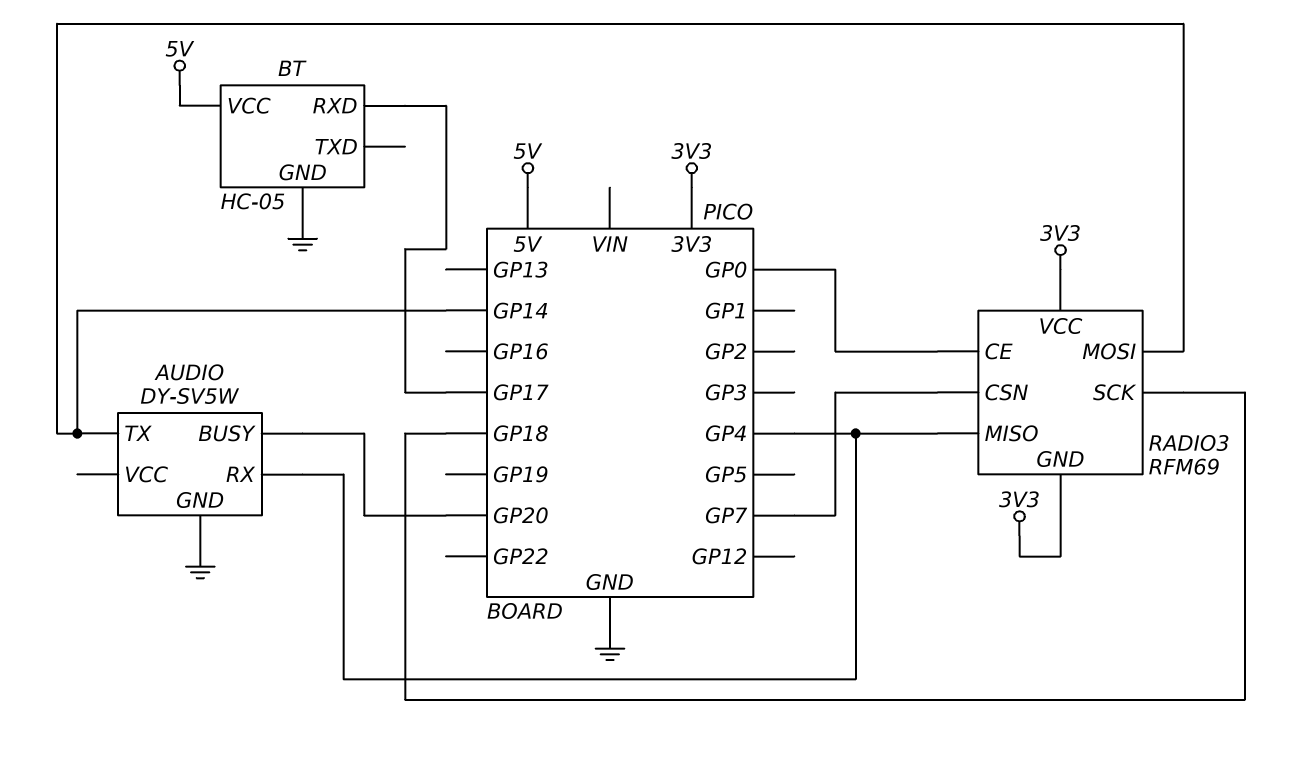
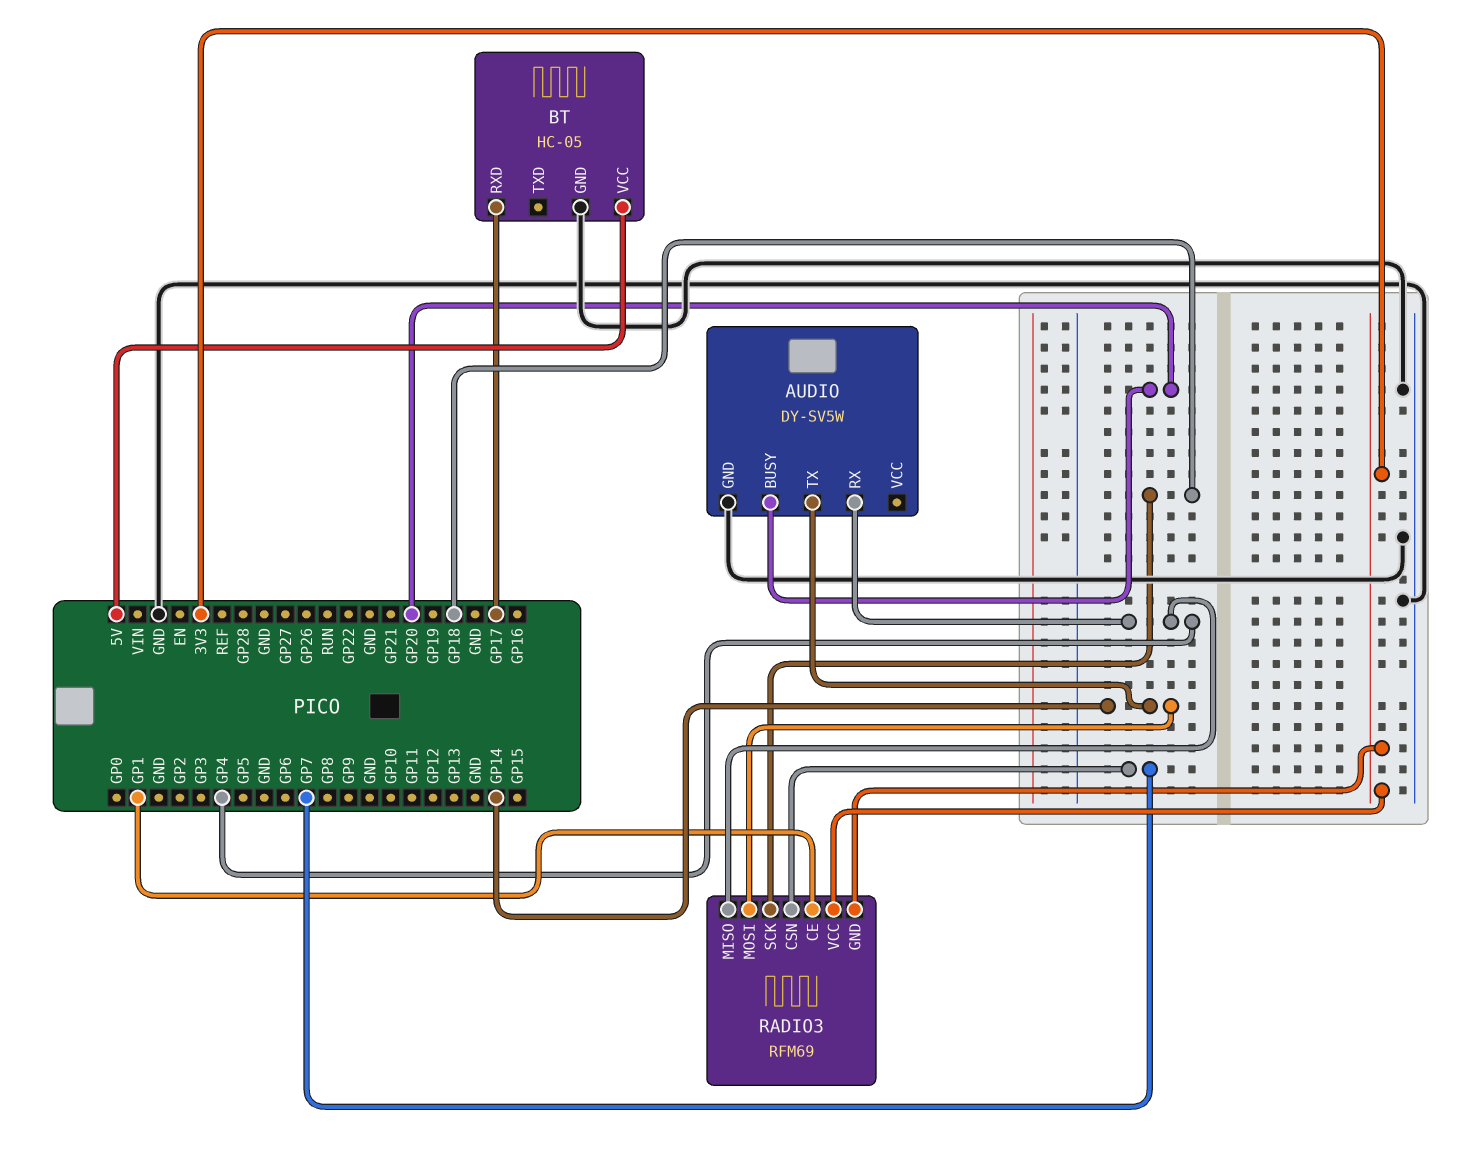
RADIO3 pin CE: GP0 -> GP1

